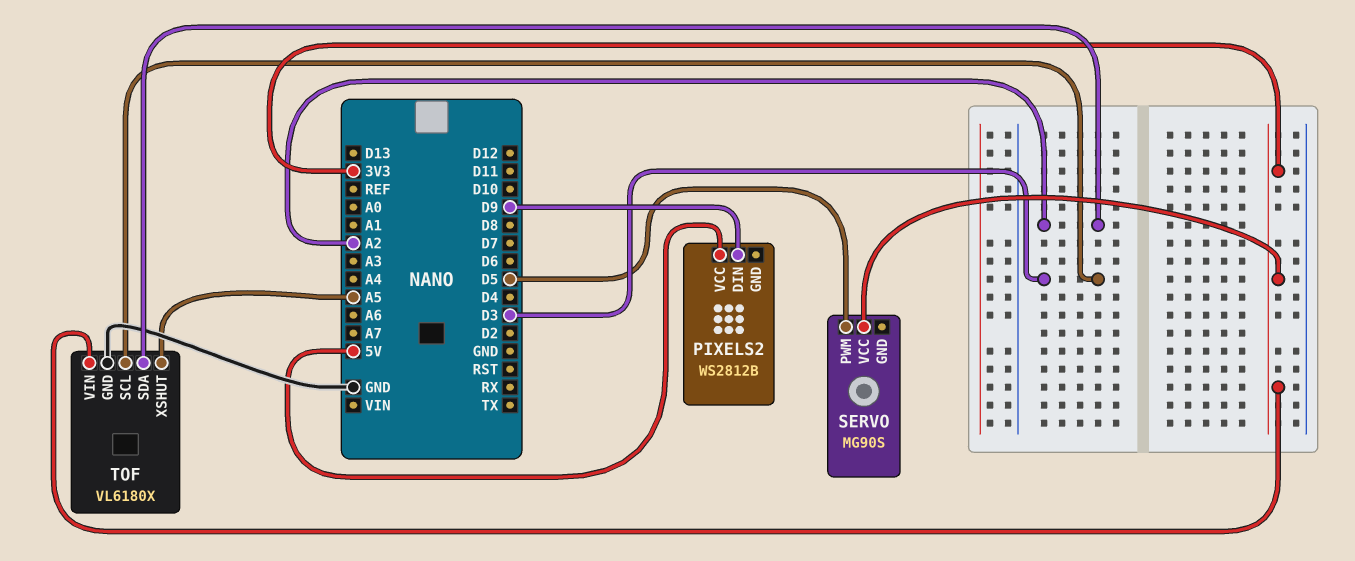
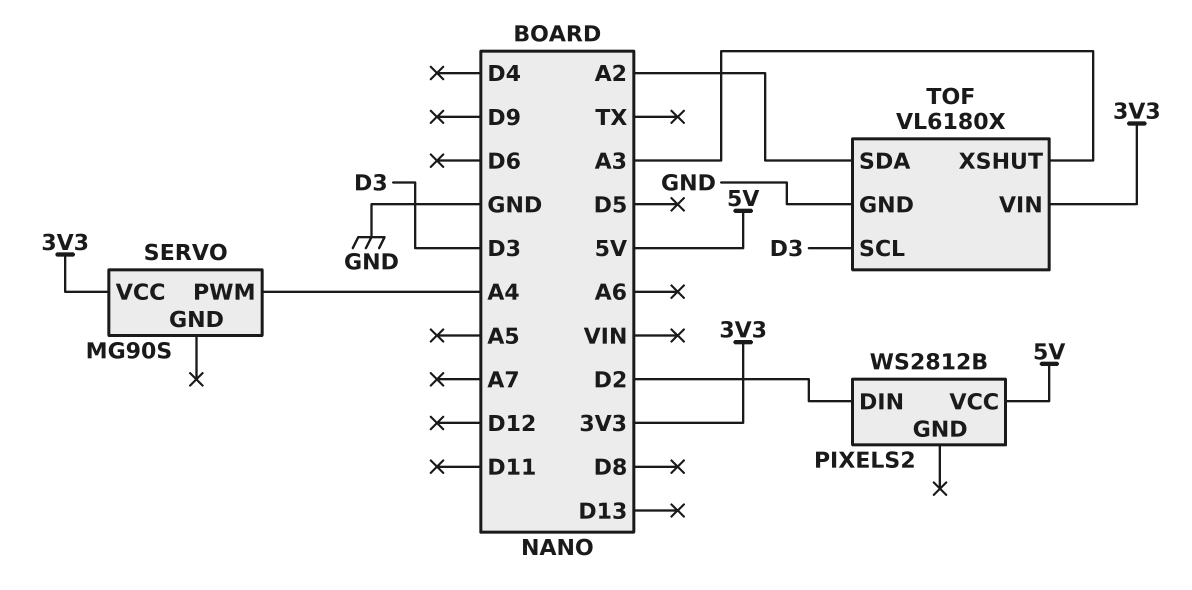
PIXELS2 pin DIN: D9 -> D2
SERVO pin PWM: D5 -> A4
TOF pin XSHUT: A5 -> A3

